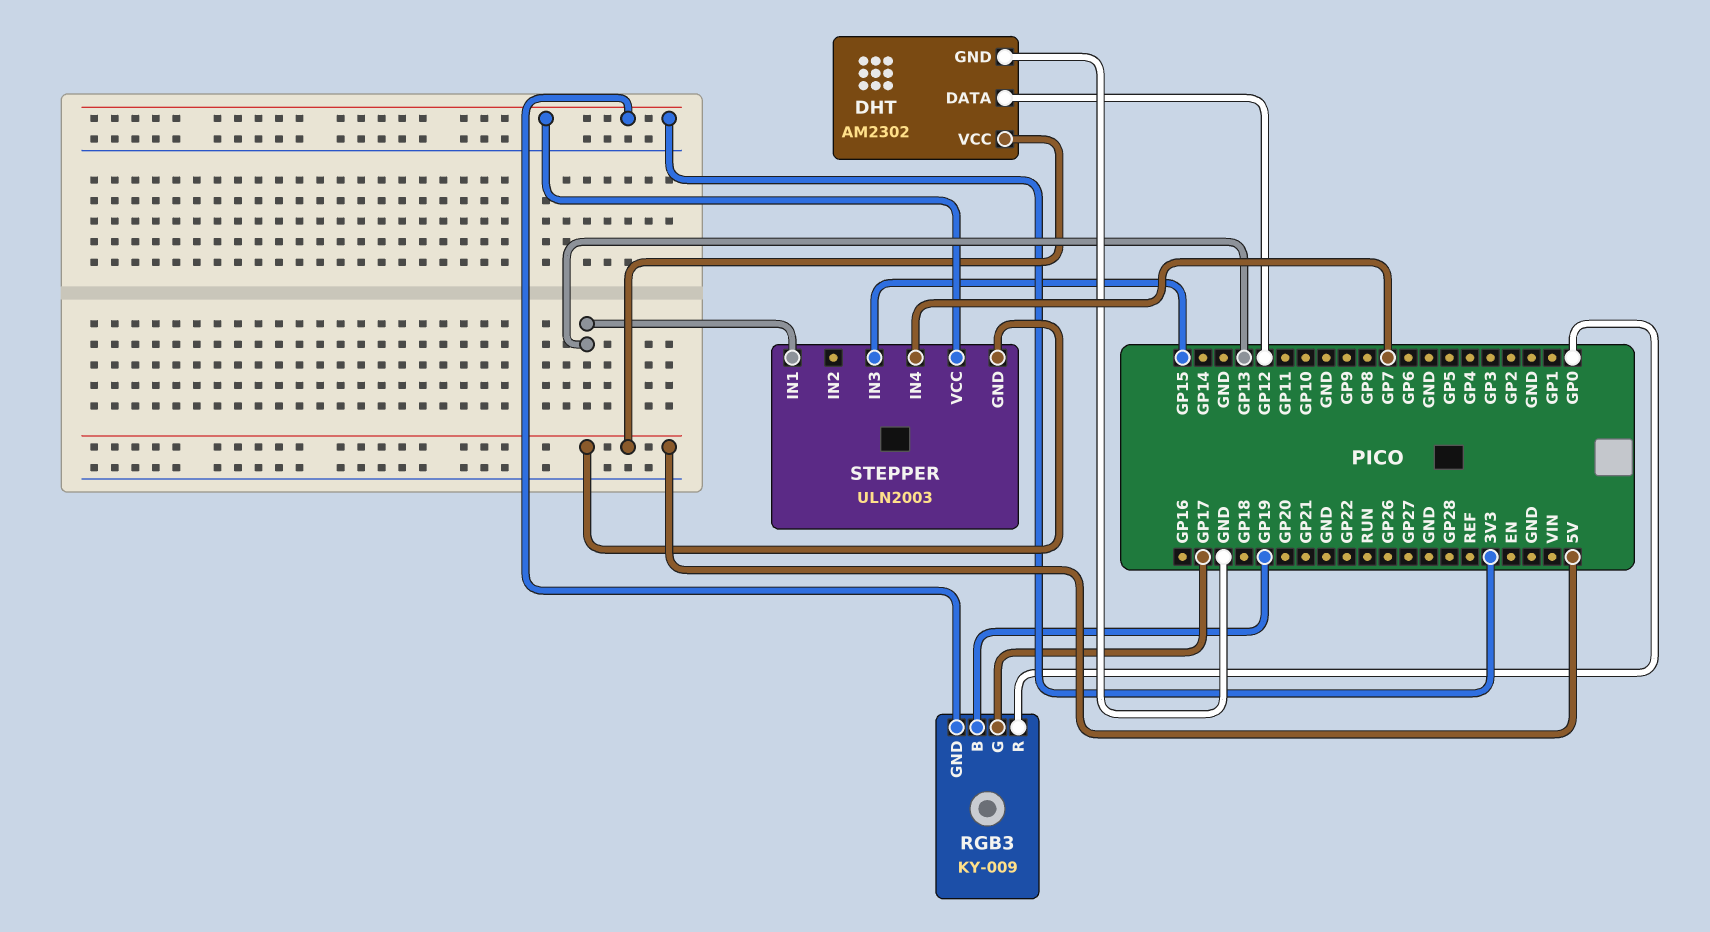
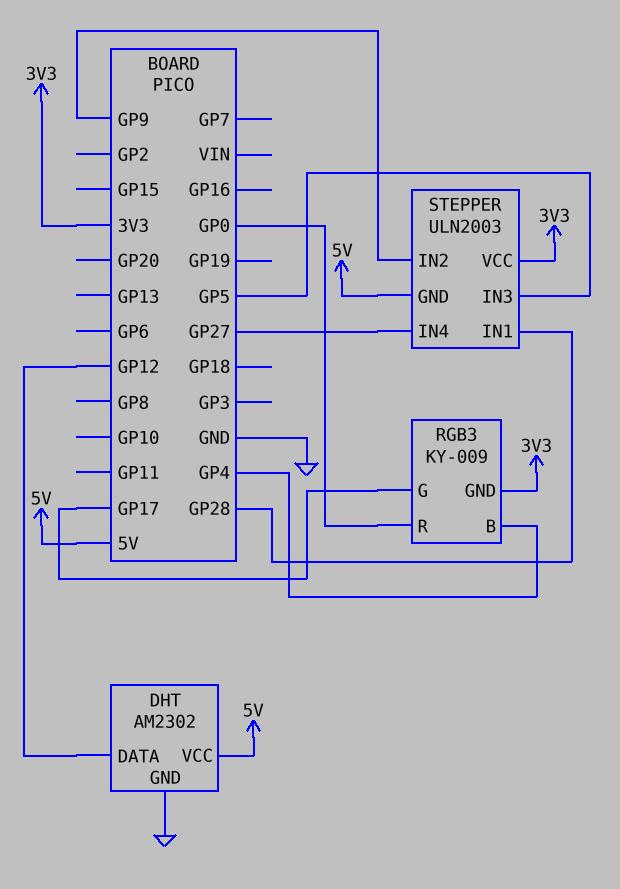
RGB3 pin B: GP19 -> GP4
STEPPER pin IN1: GP13 -> GP28
STEPPER pin IN2: none -> GP9
STEPPER pin IN3: GP15 -> GP5
STEPPER pin IN4: GP7 -> GP27

